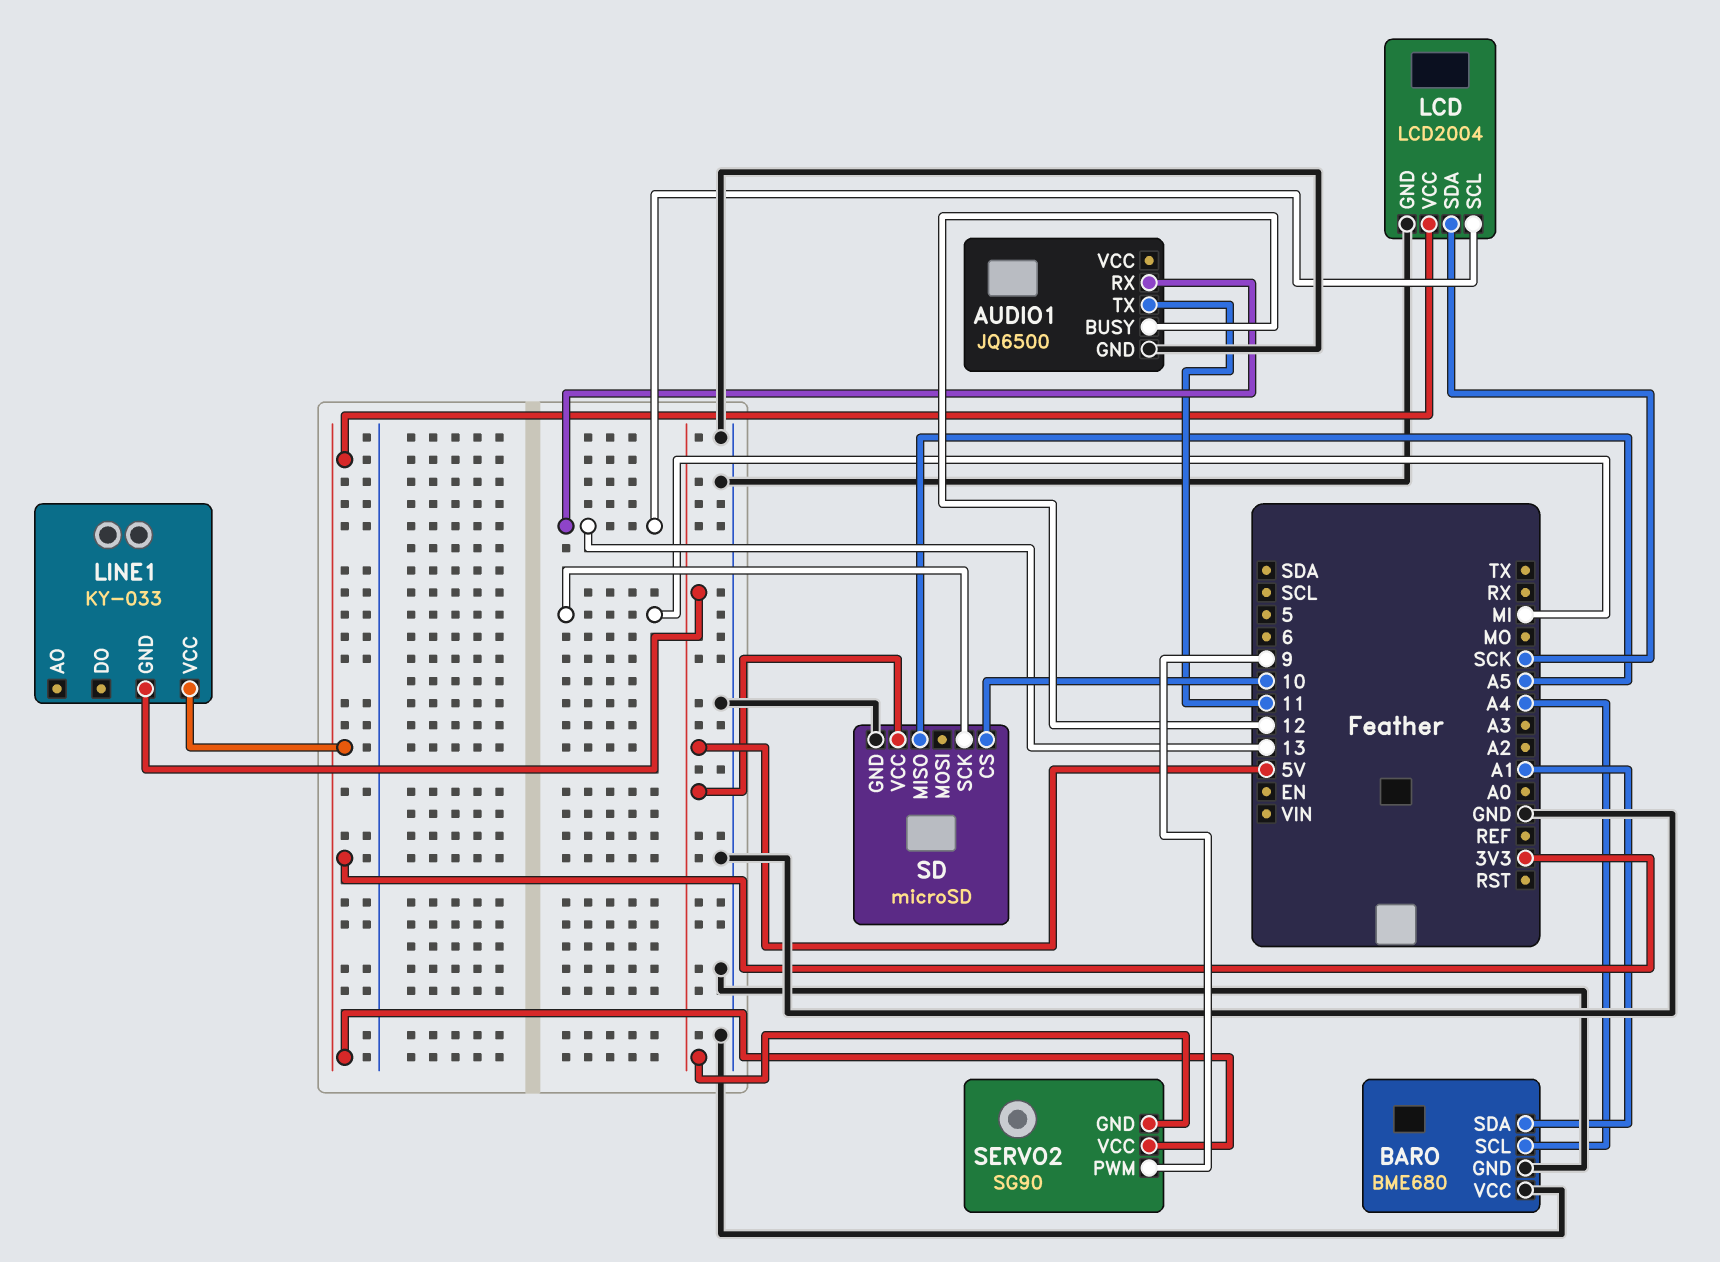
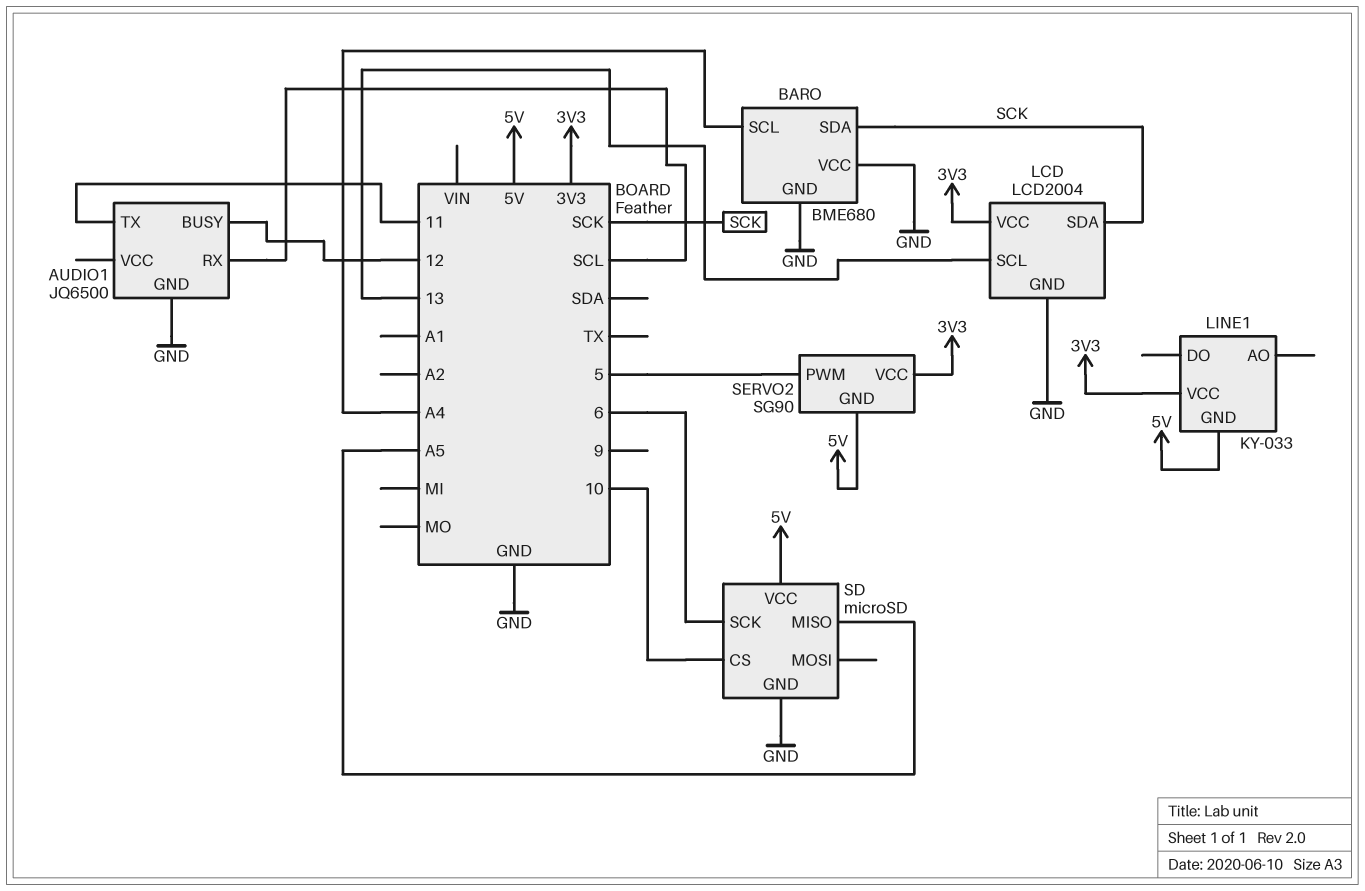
AUDIO1 pin RX: 13 -> SCL
BARO pin SDA: A1 -> SCK
SD pin SCK: MI -> 6
SERVO2 pin PWM: 9 -> 5

